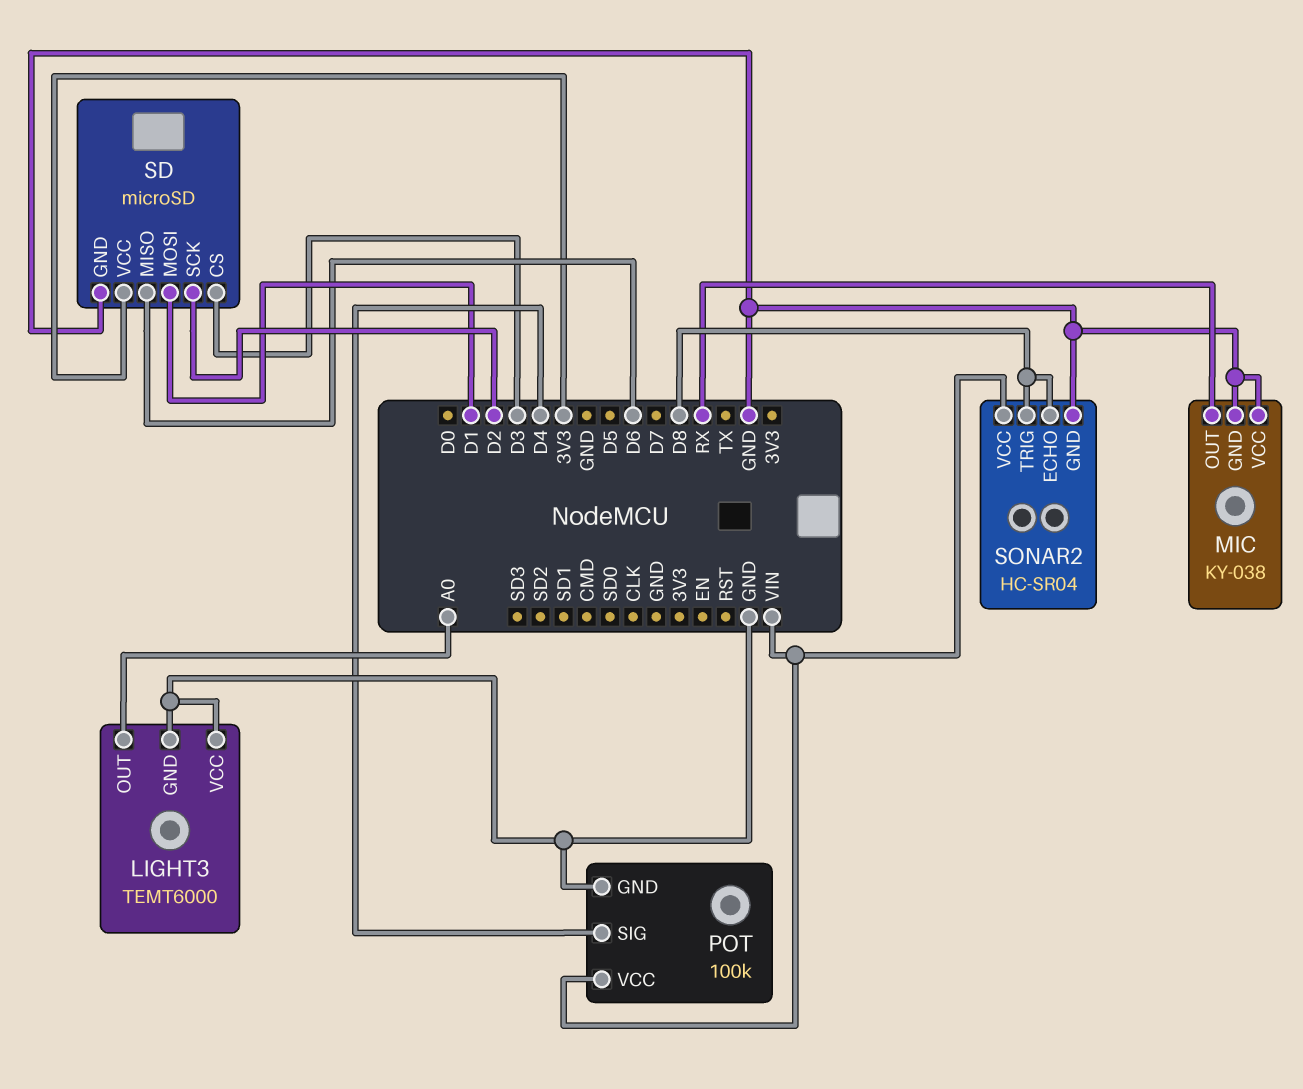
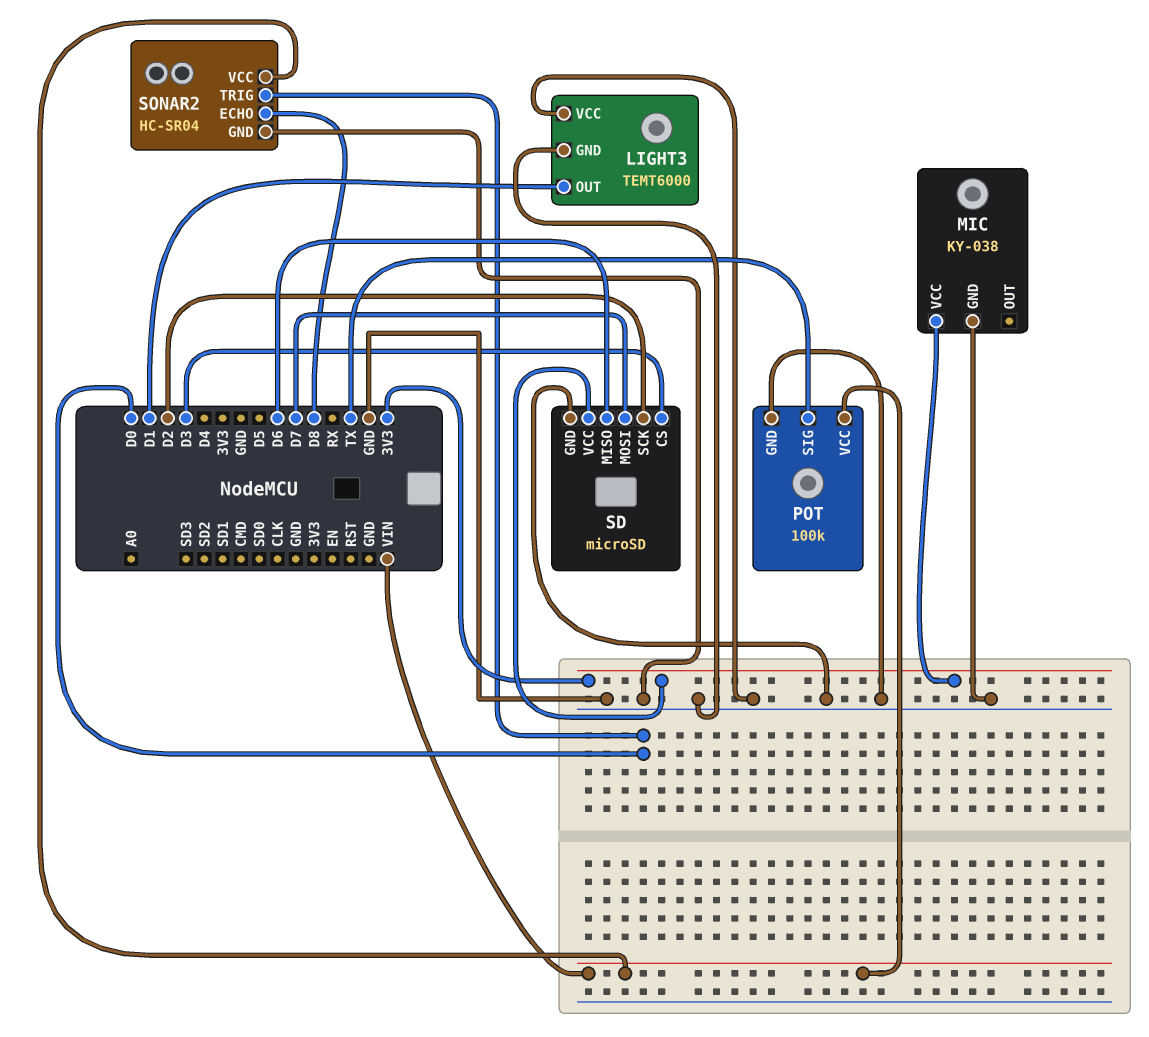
LIGHT3 pin OUT: A0 -> D1
MIC pin OUT: RX -> none
MIC pin VCC: GND -> 3V3
POT pin SIG: D4 -> TX
SD pin MOSI: D1 -> D7
SONAR2 pin TRIG: D8 -> D0

